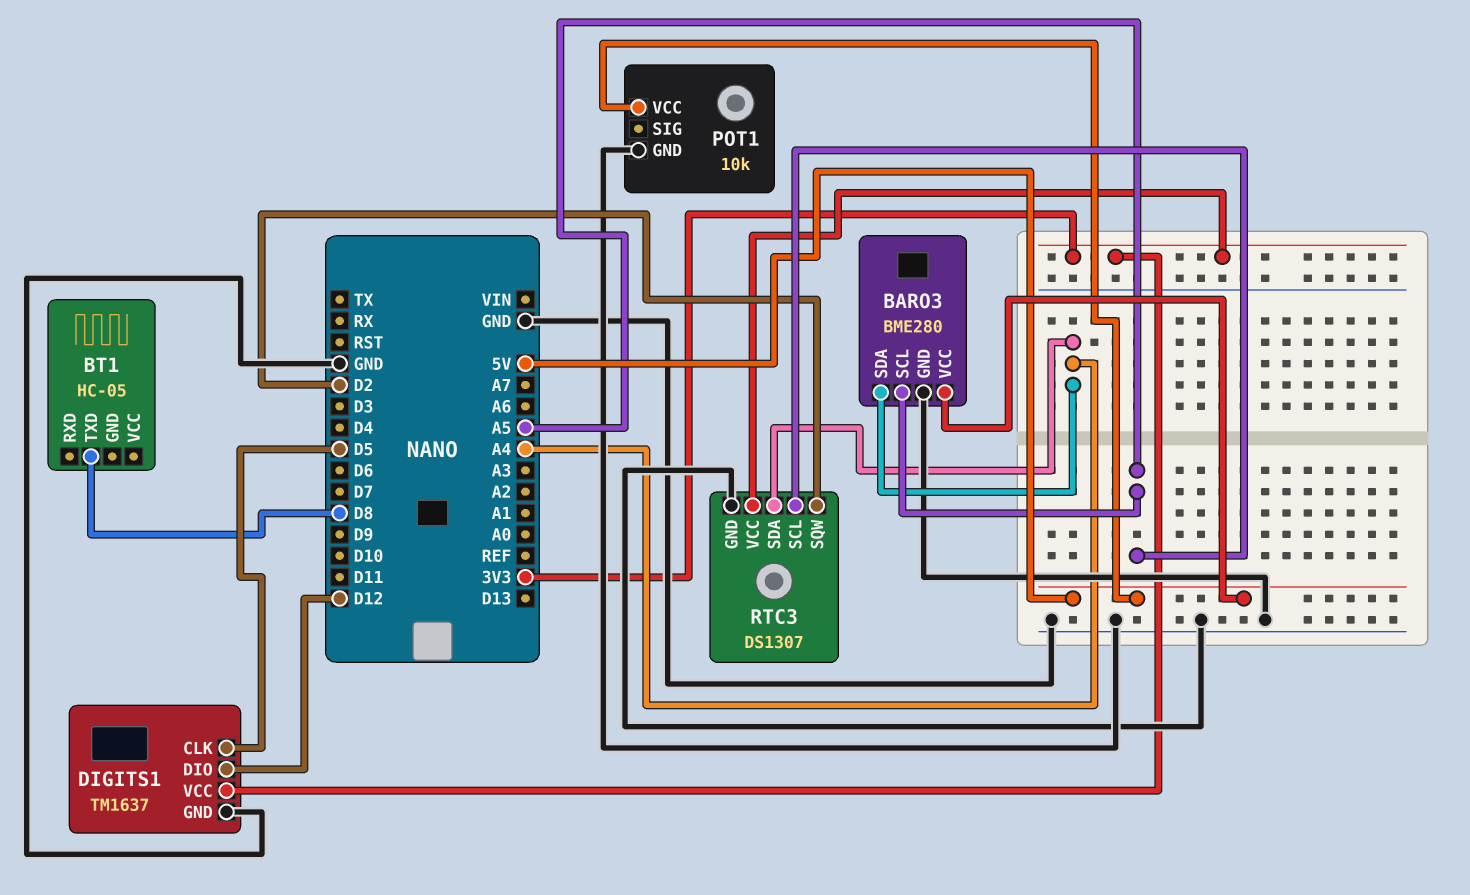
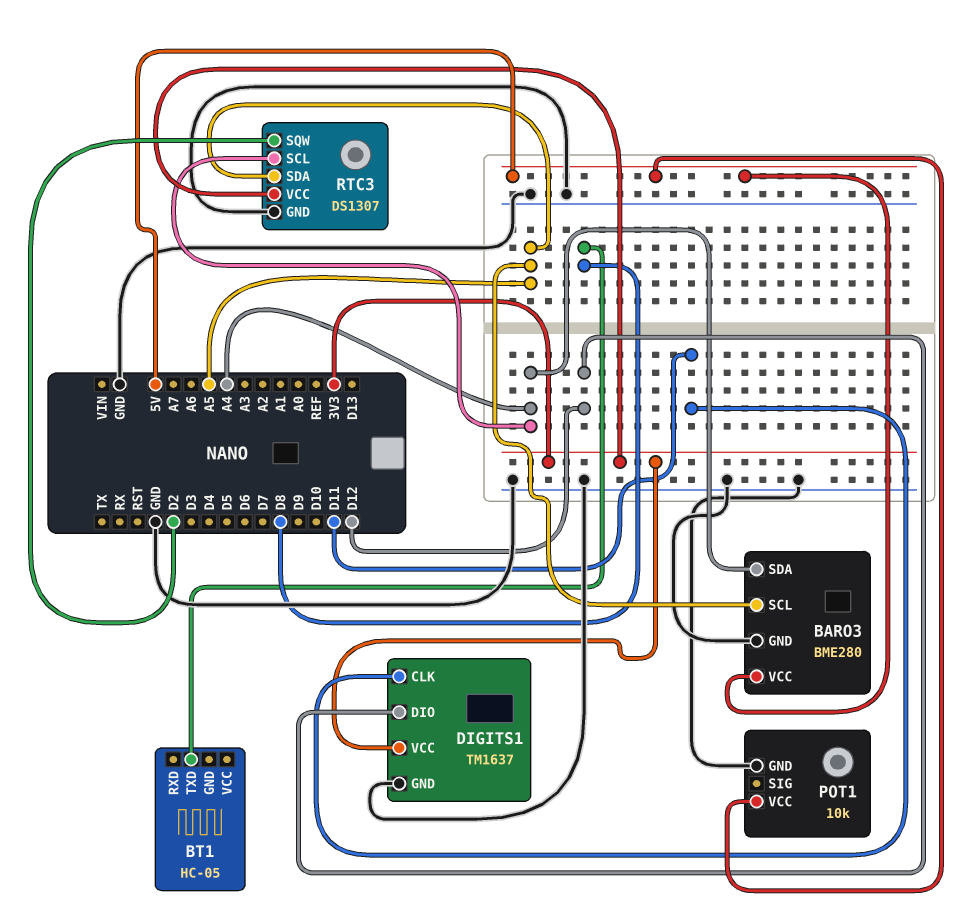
DIGITS1 pin CLK: D5 -> D11
RTC3 pin SCL: A5 -> A4
RTC3 pin SDA: A4 -> A5

